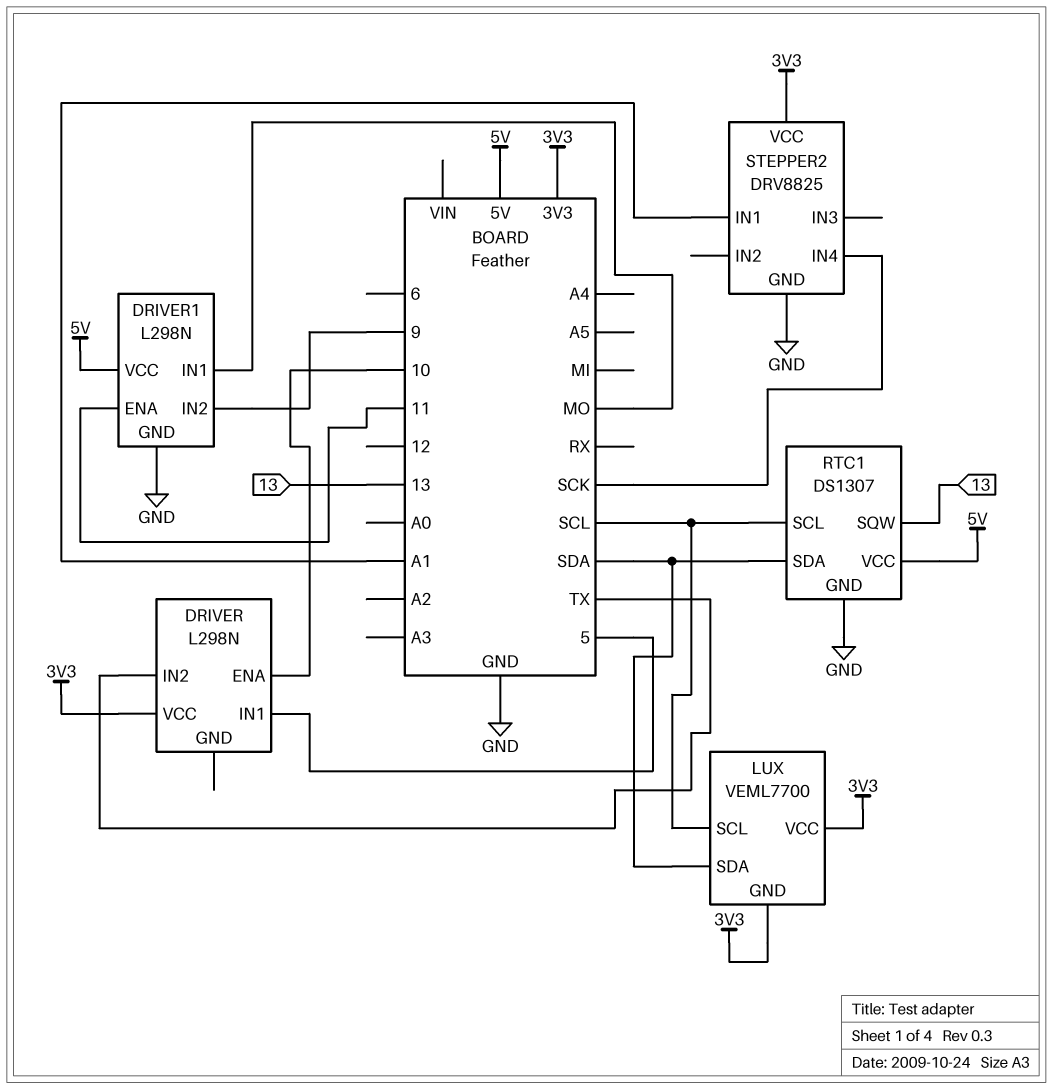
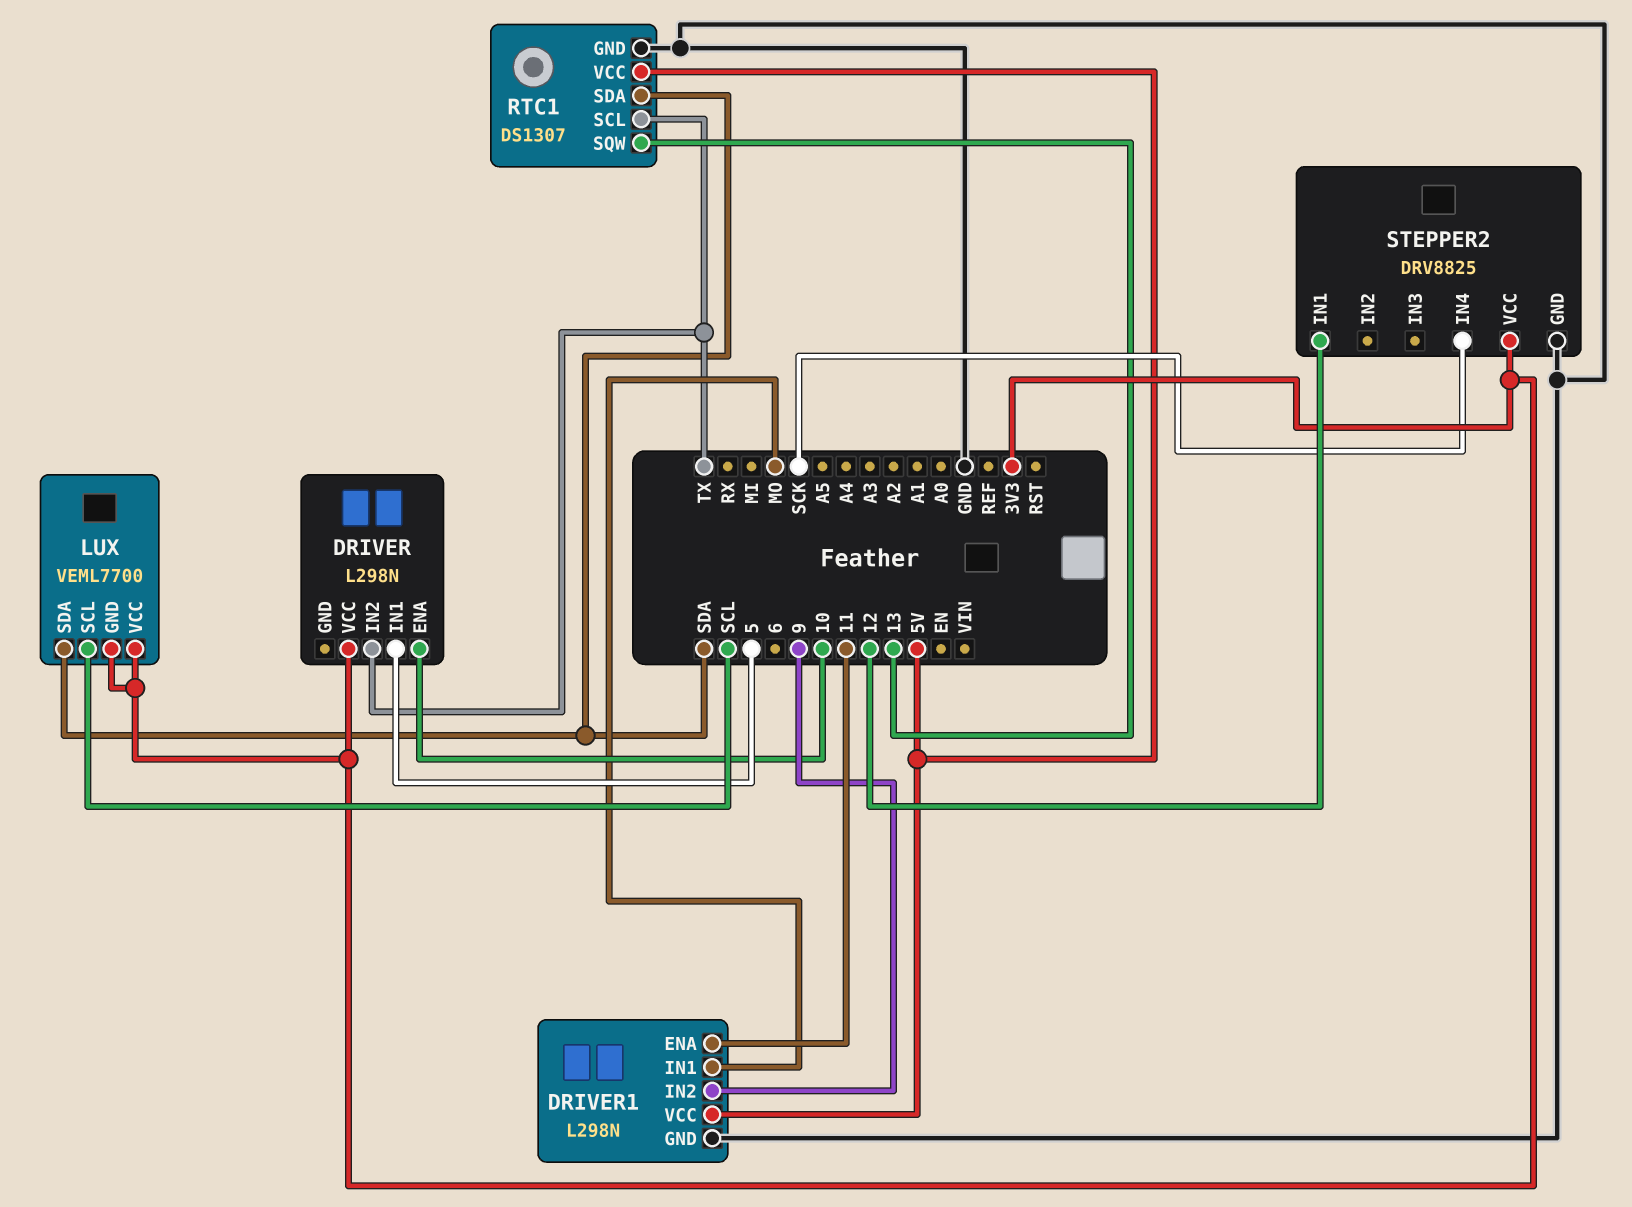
RTC1 pin SCL: SCL -> TX
STEPPER2 pin IN1: A1 -> 12

